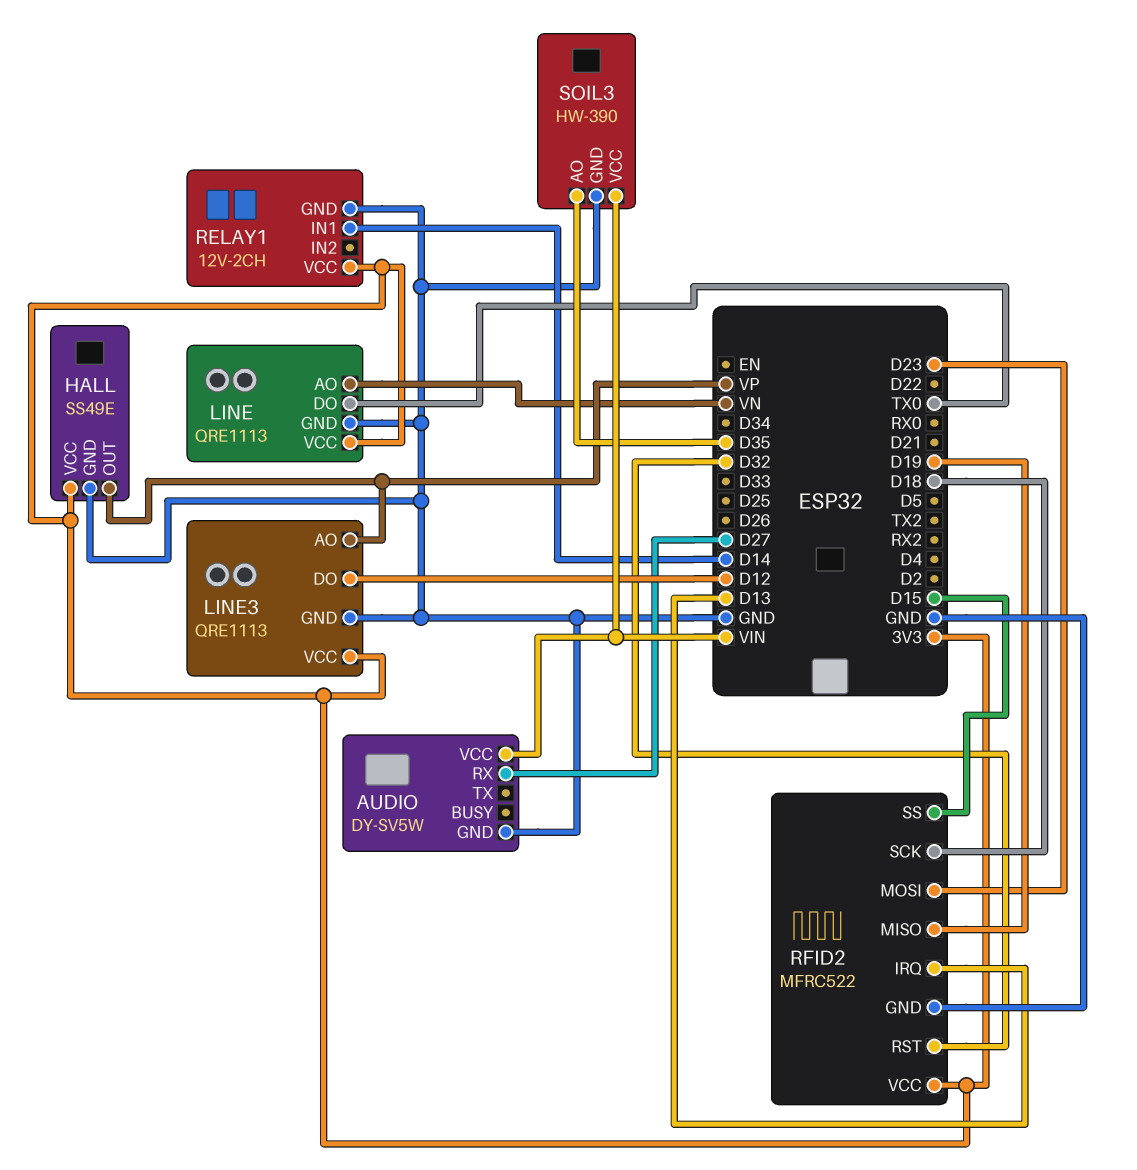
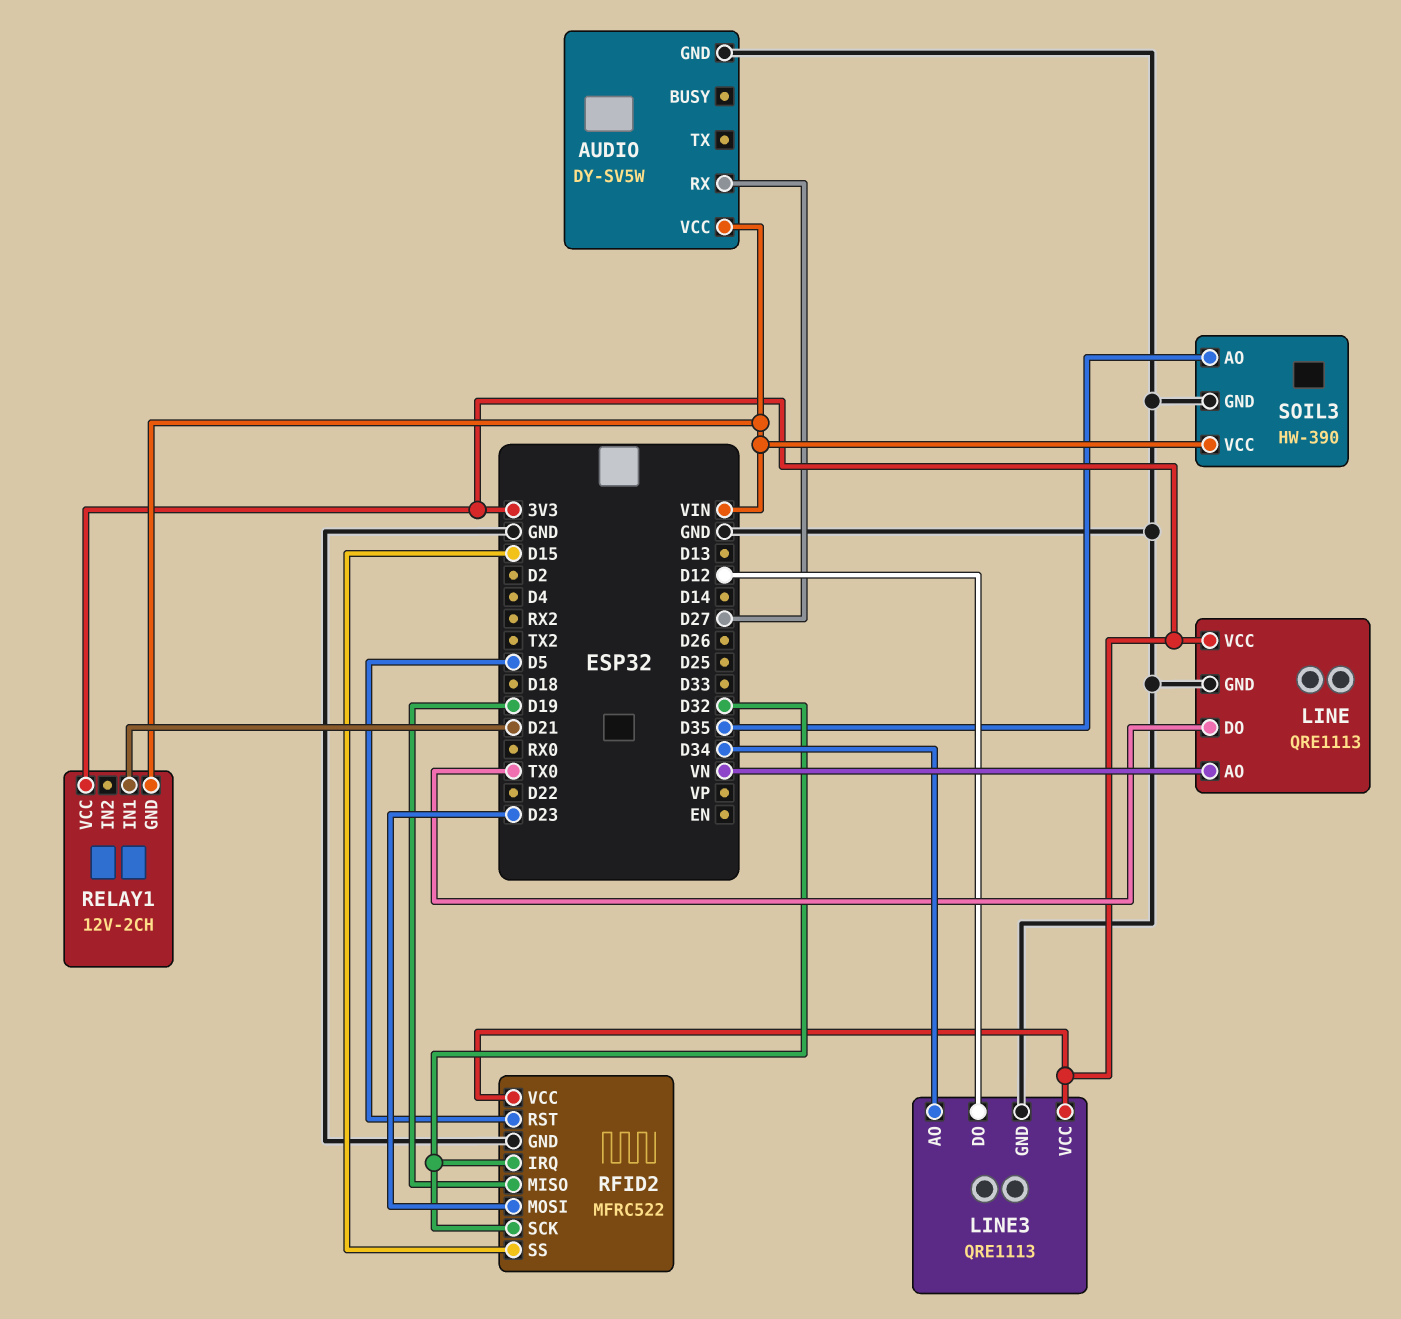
HALL: SS49E -> none
HALL pin GND: GND -> none
HALL pin OUT: VP -> none
HALL pin VCC: 3V3 -> none
LINE3 pin AO: VP -> D34
RELAY1 pin GND: GND -> VIN
RELAY1 pin IN1: D14 -> D21
RFID2 pin IRQ: D13 -> D32
RFID2 pin RST: D32 -> D5
RFID2 pin SCK: D18 -> D32

